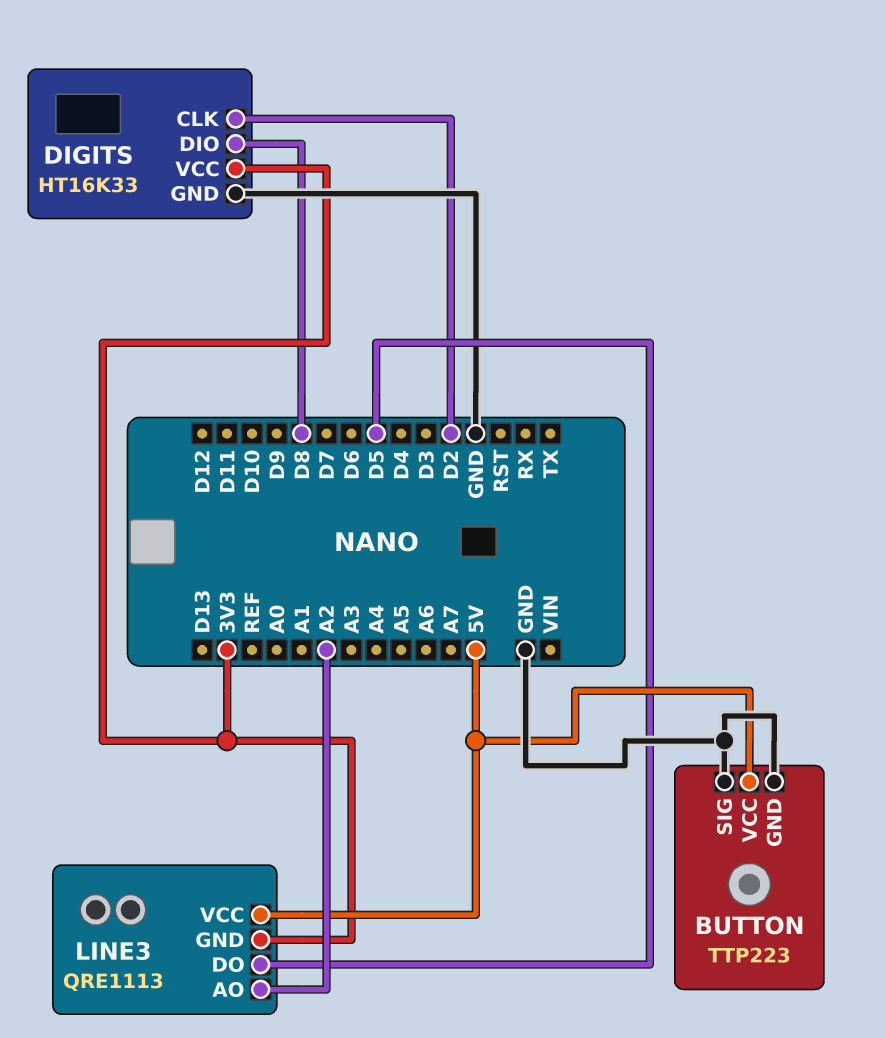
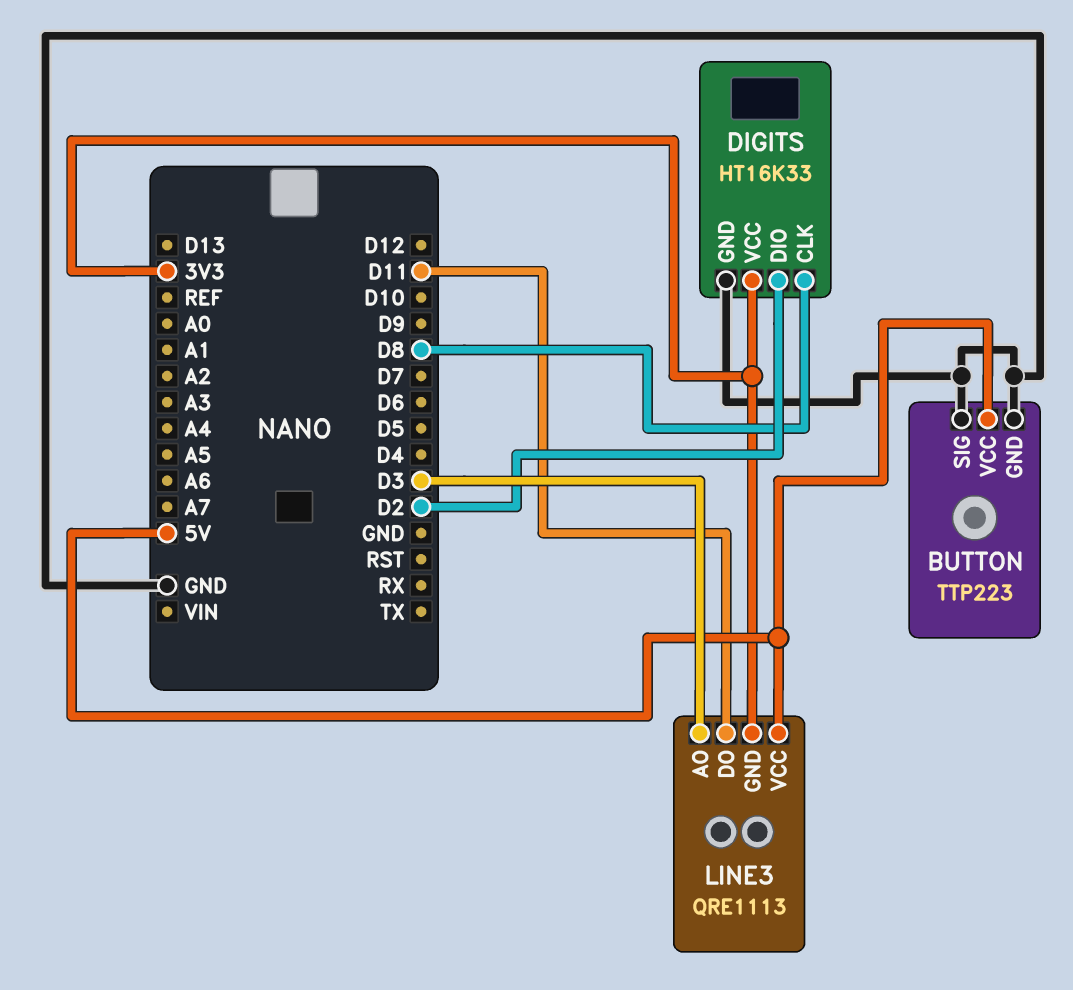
DIGITS pin CLK: D2 -> D8
DIGITS pin DIO: D8 -> D2
LINE3 pin AO: A2 -> D3
LINE3 pin DO: D5 -> D11

